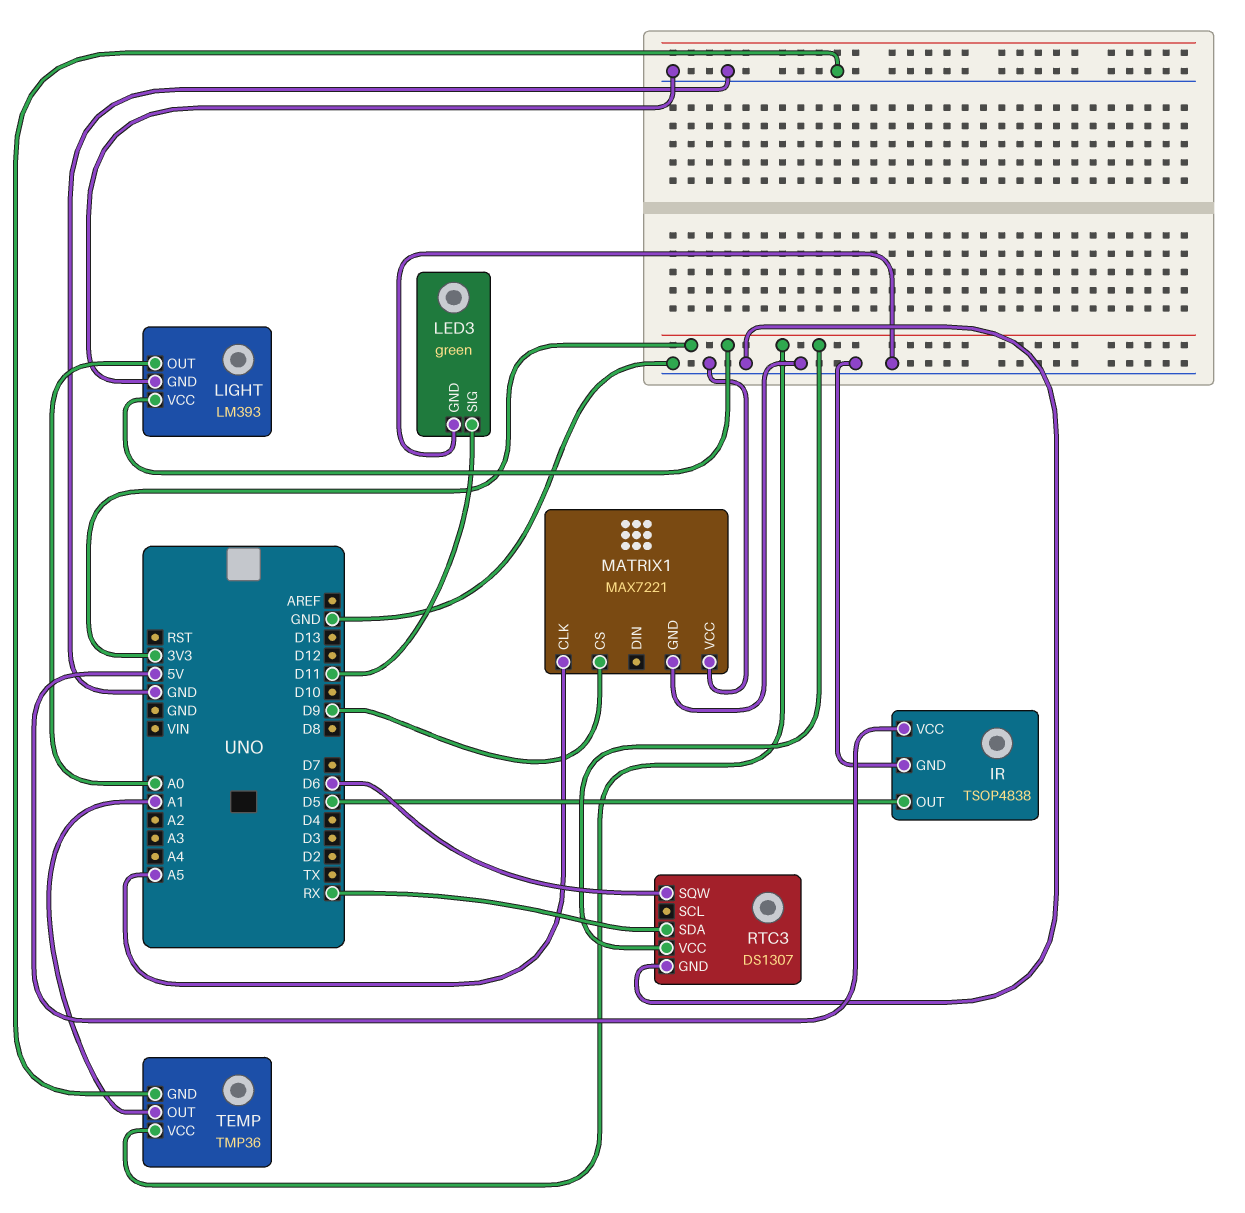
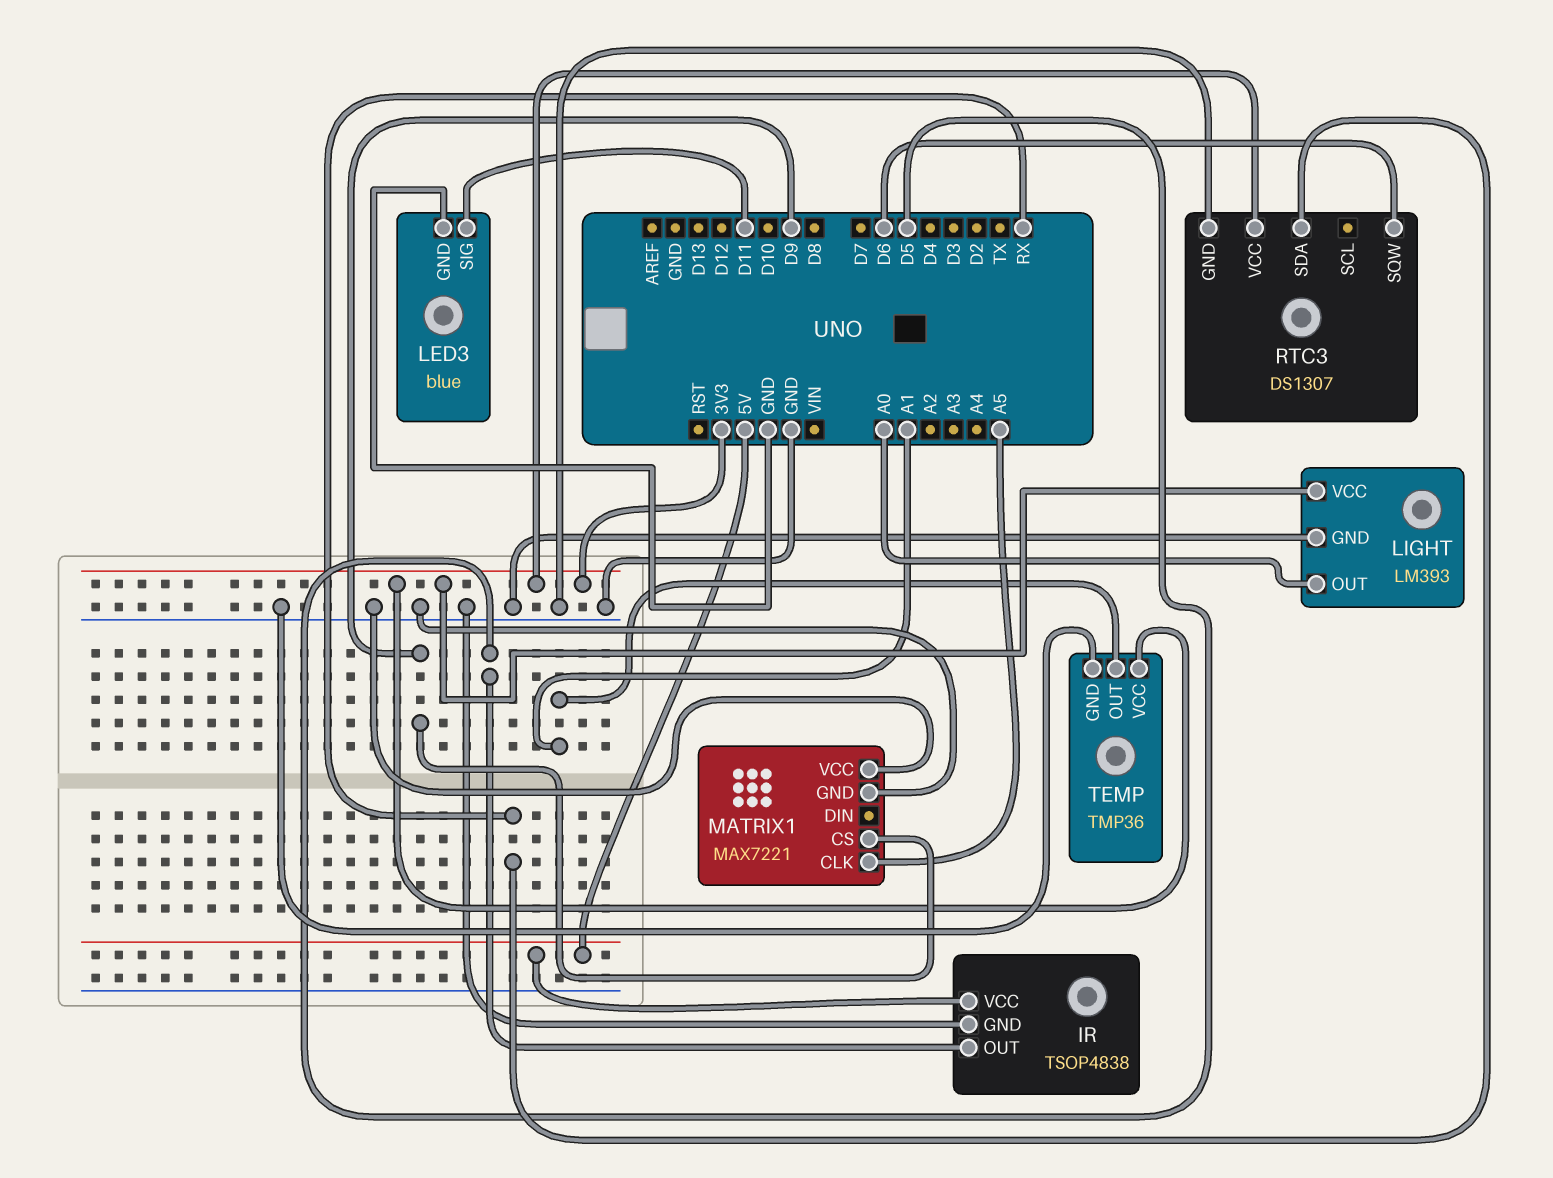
LED3: green -> blue

